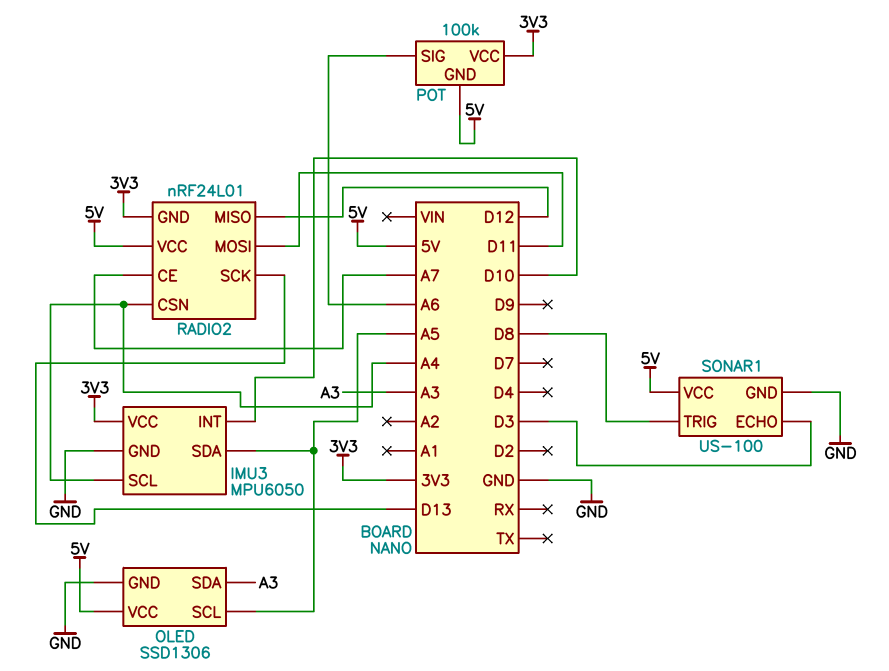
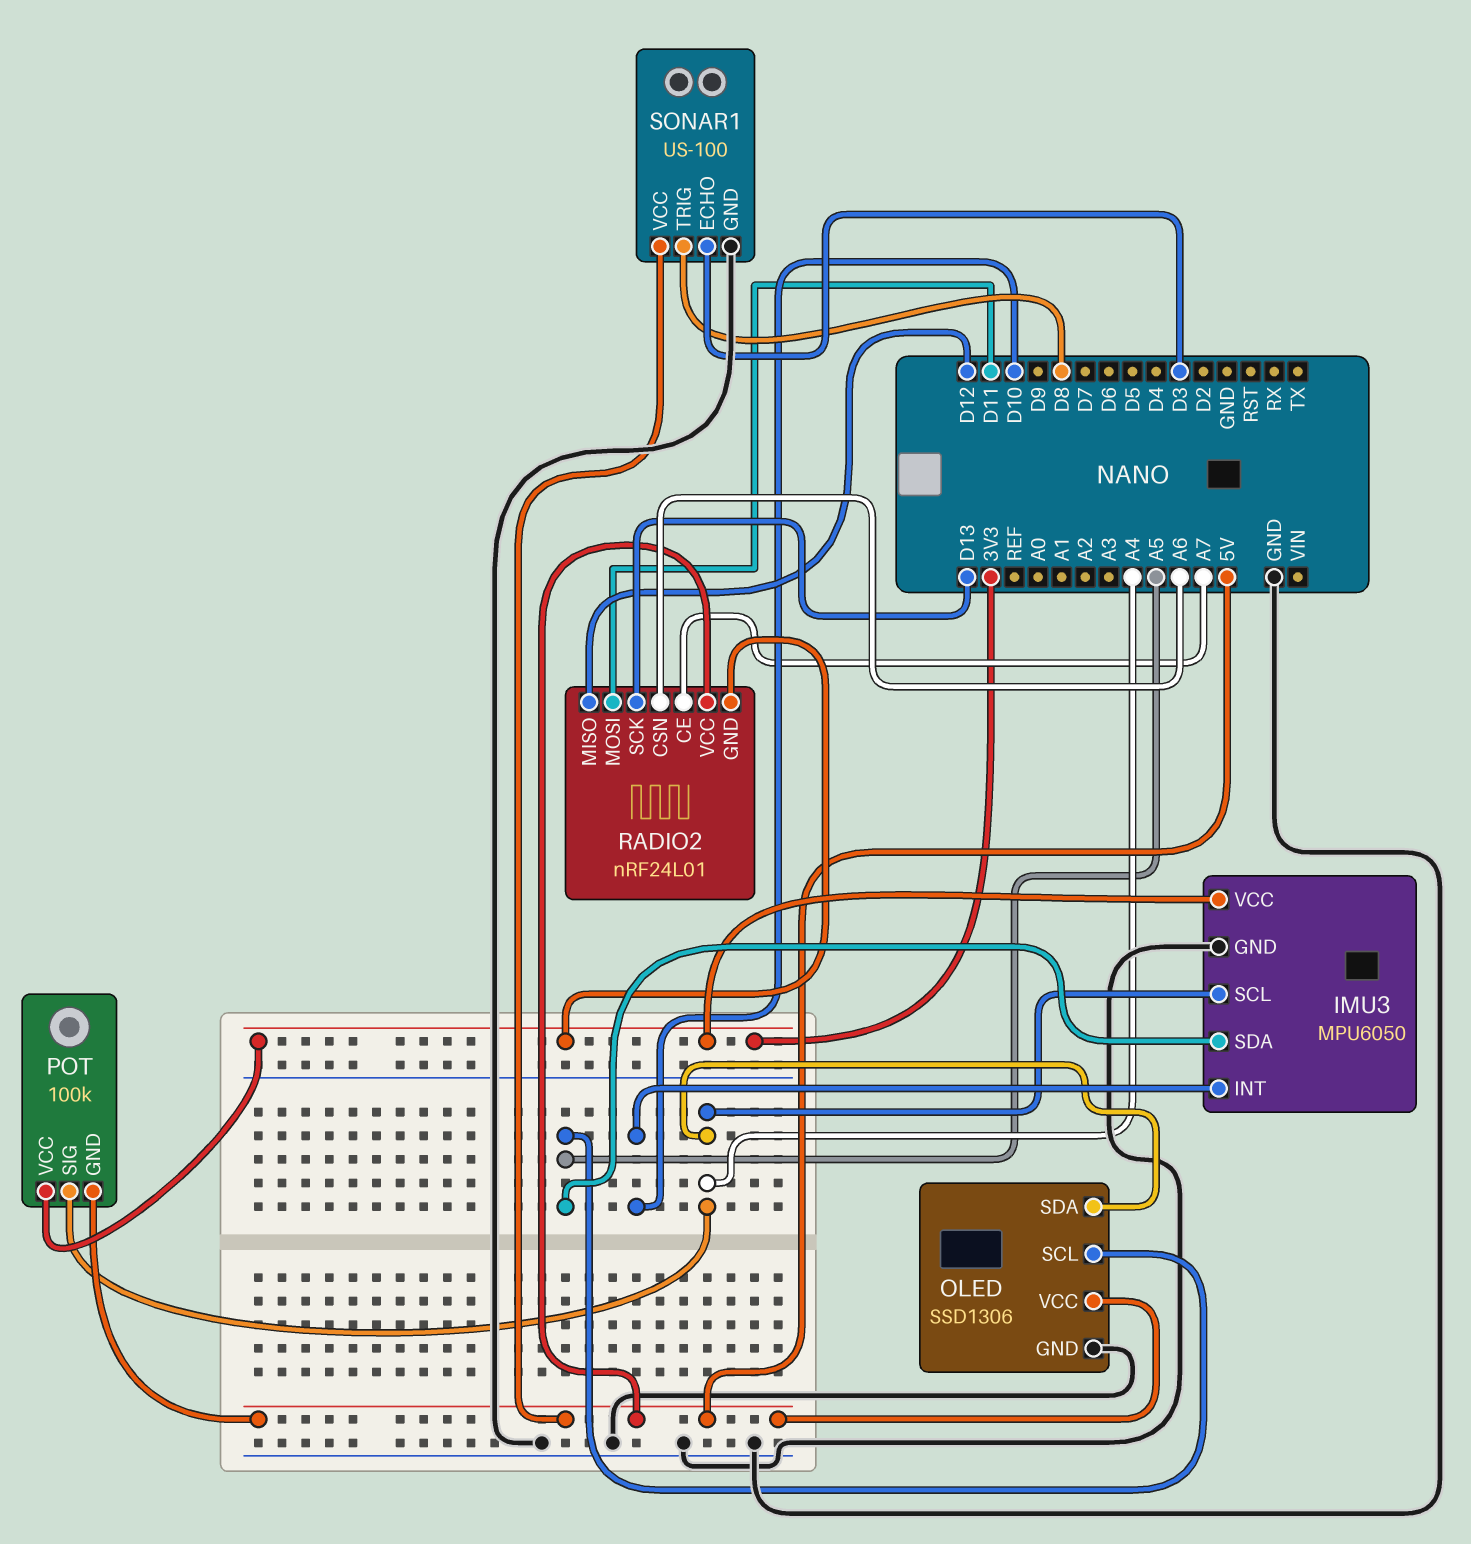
OLED pin SDA: A3 -> A4
POT pin SIG: A6 -> A4
RADIO2 pin CSN: A4 -> A6

